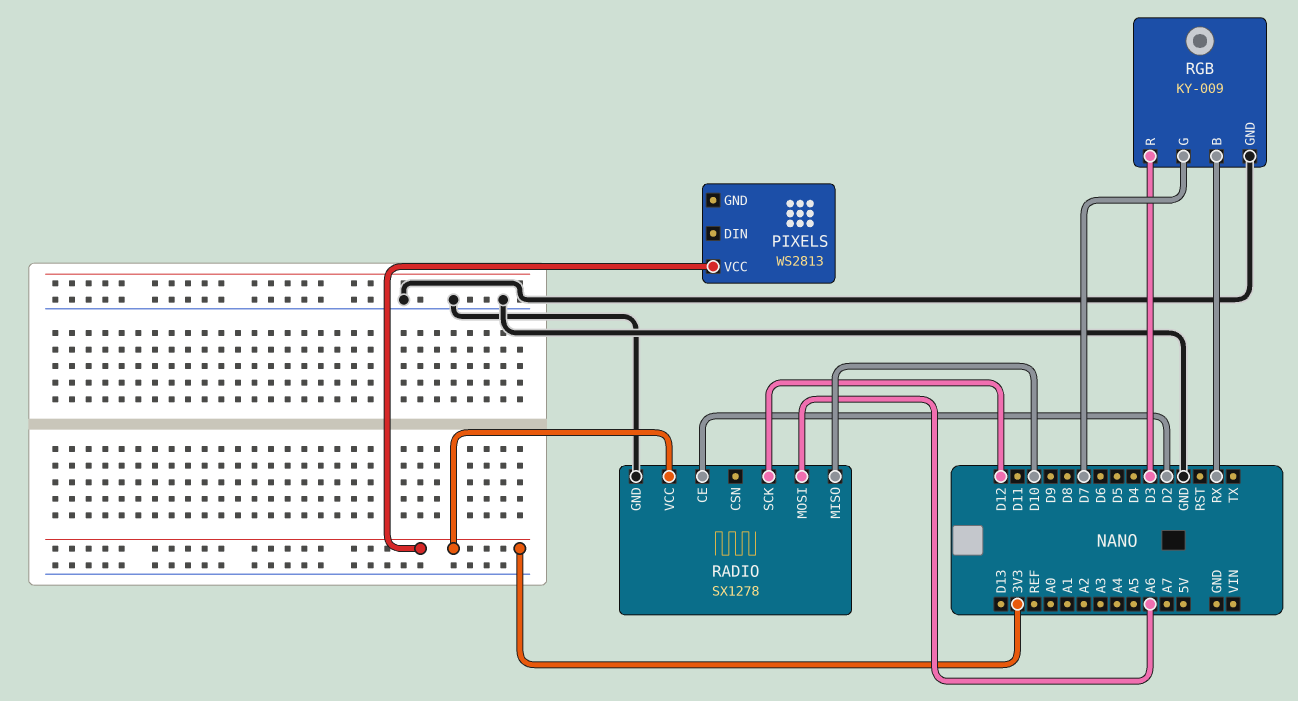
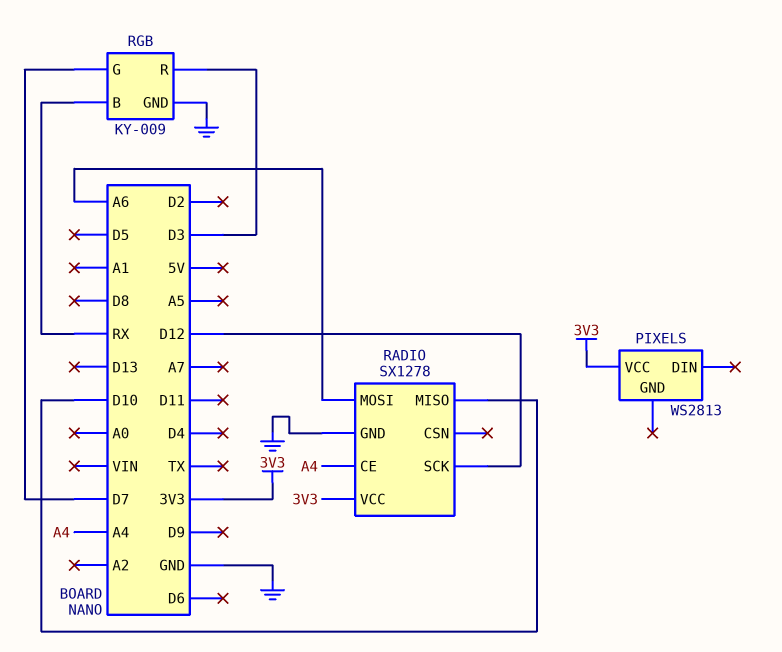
RADIO pin CE: D2 -> A4

